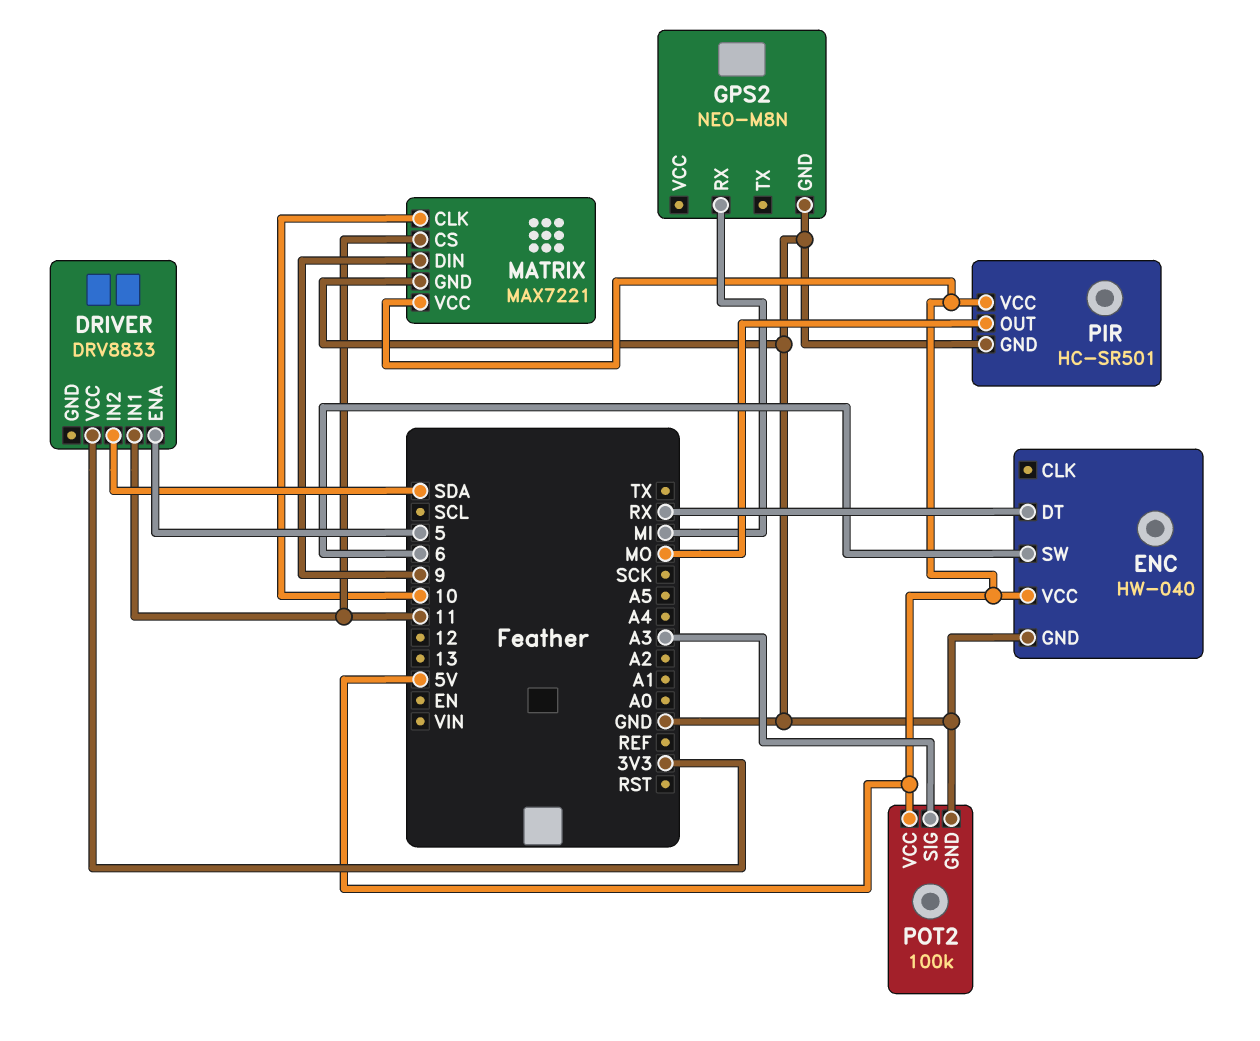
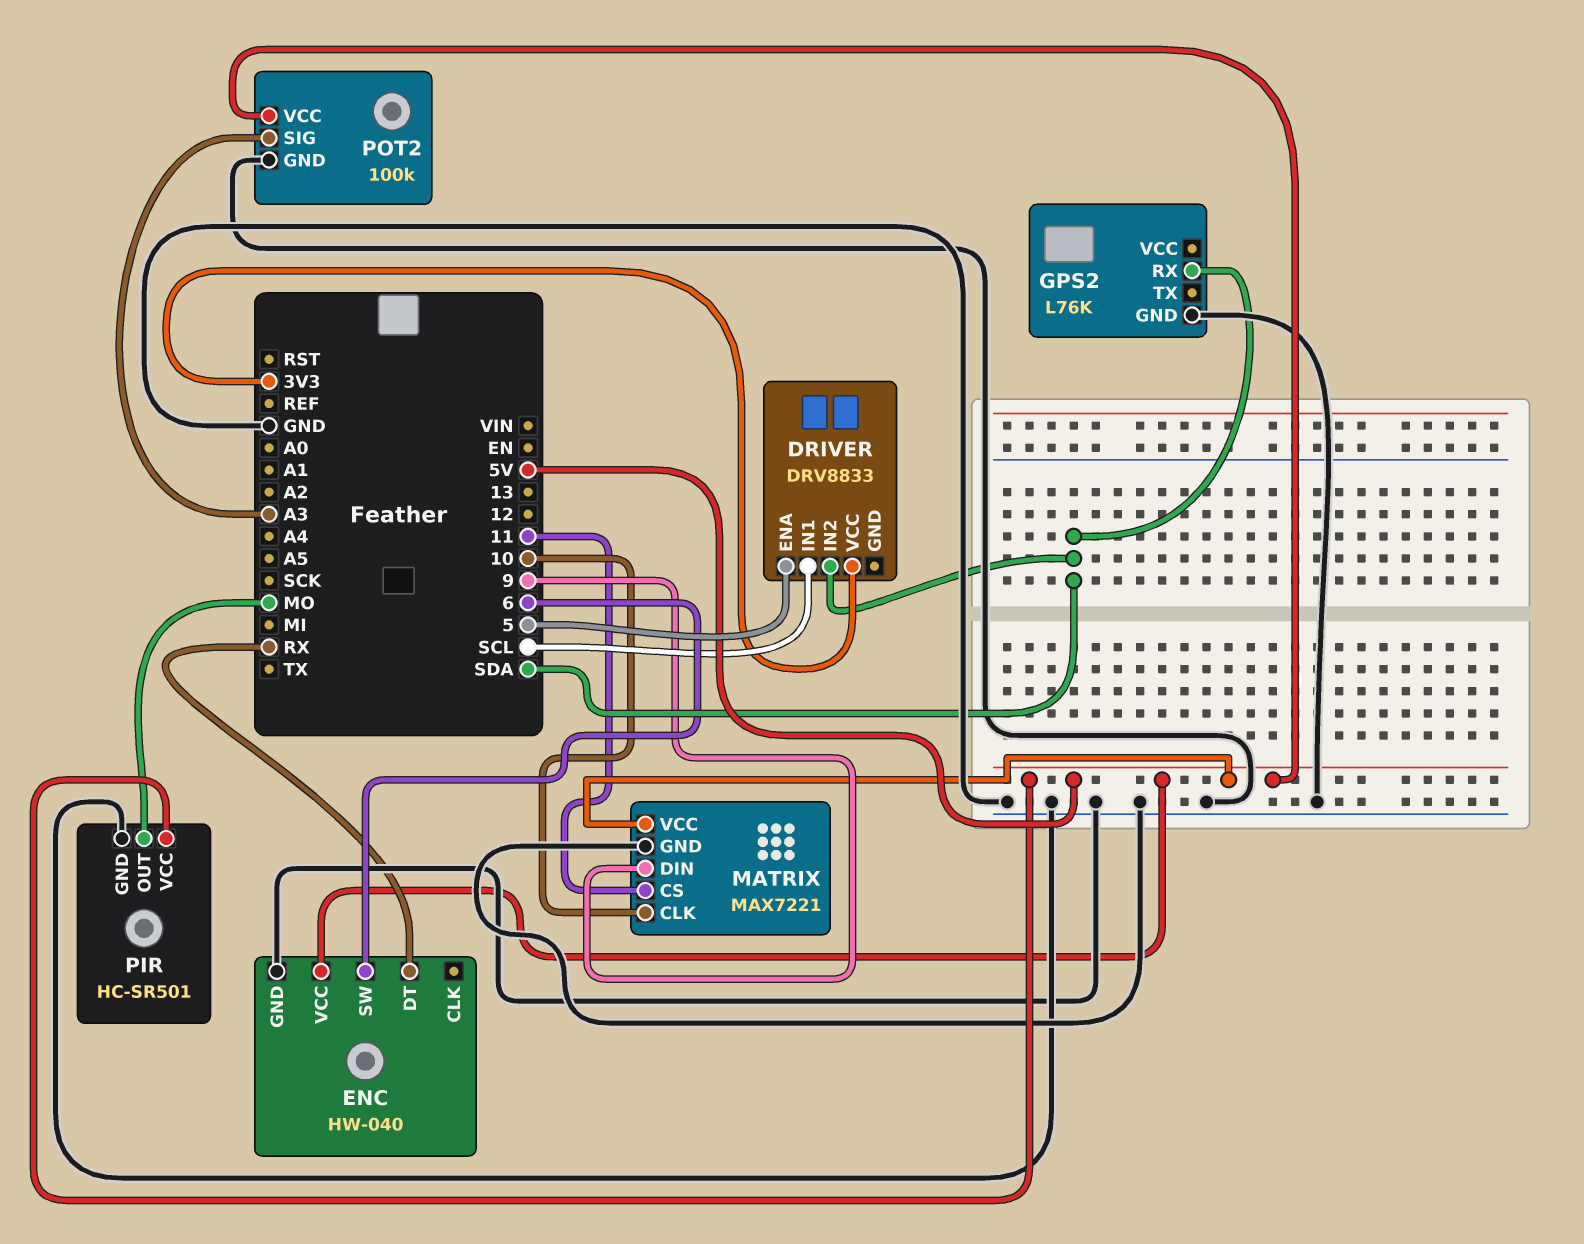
DRIVER pin IN1: 11 -> SCL
GPS2: NEO-M8N -> L76K
GPS2 pin RX: MI -> SDA

